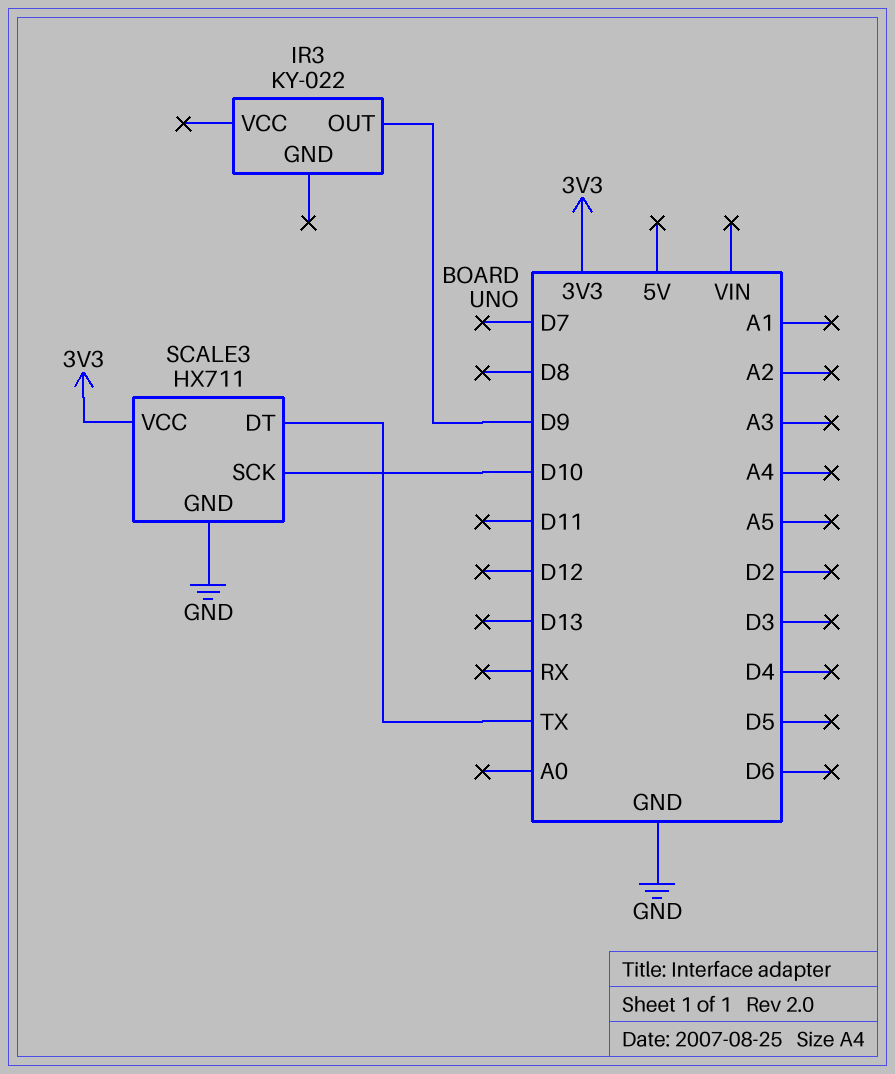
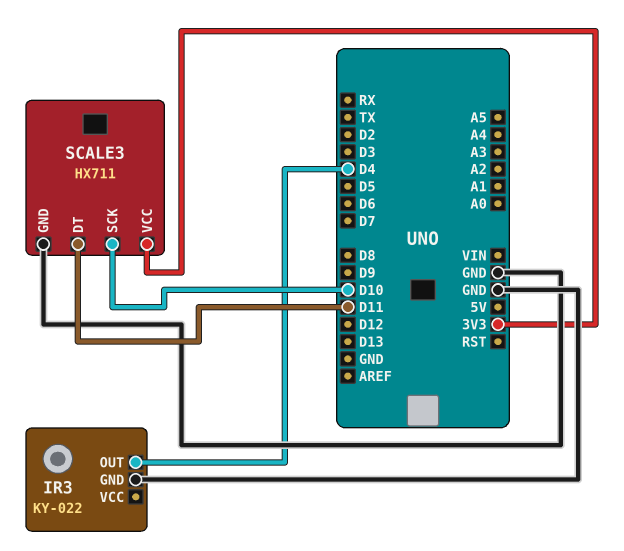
IR3 pin GND: none -> GND
IR3 pin OUT: D9 -> D4
SCALE3 pin DT: TX -> D11

